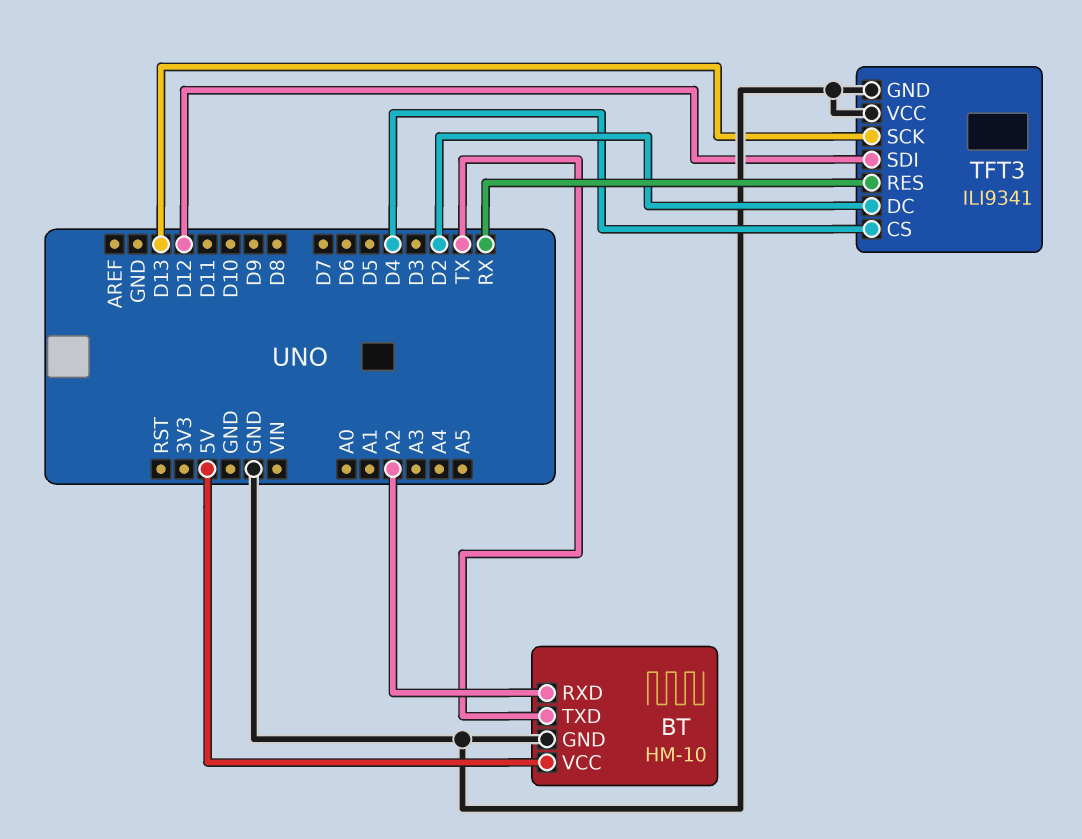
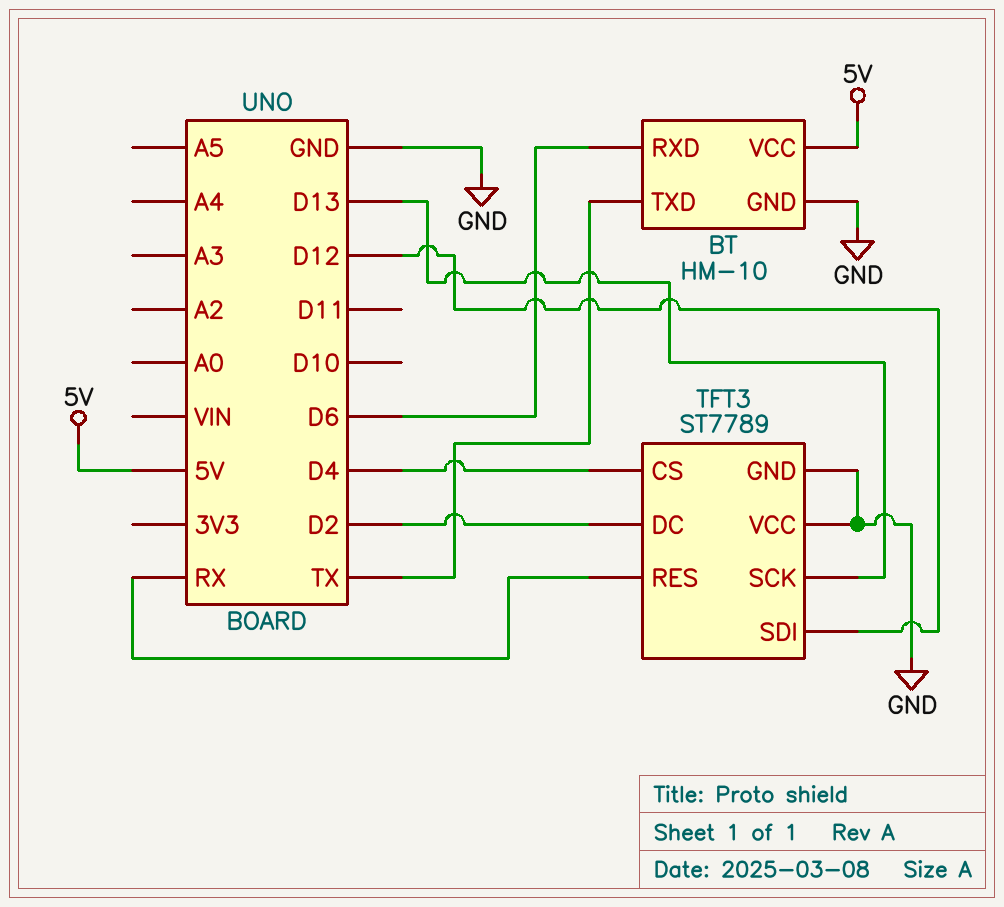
BT pin RXD: A2 -> D6
TFT3: ILI9341 -> ST7789

